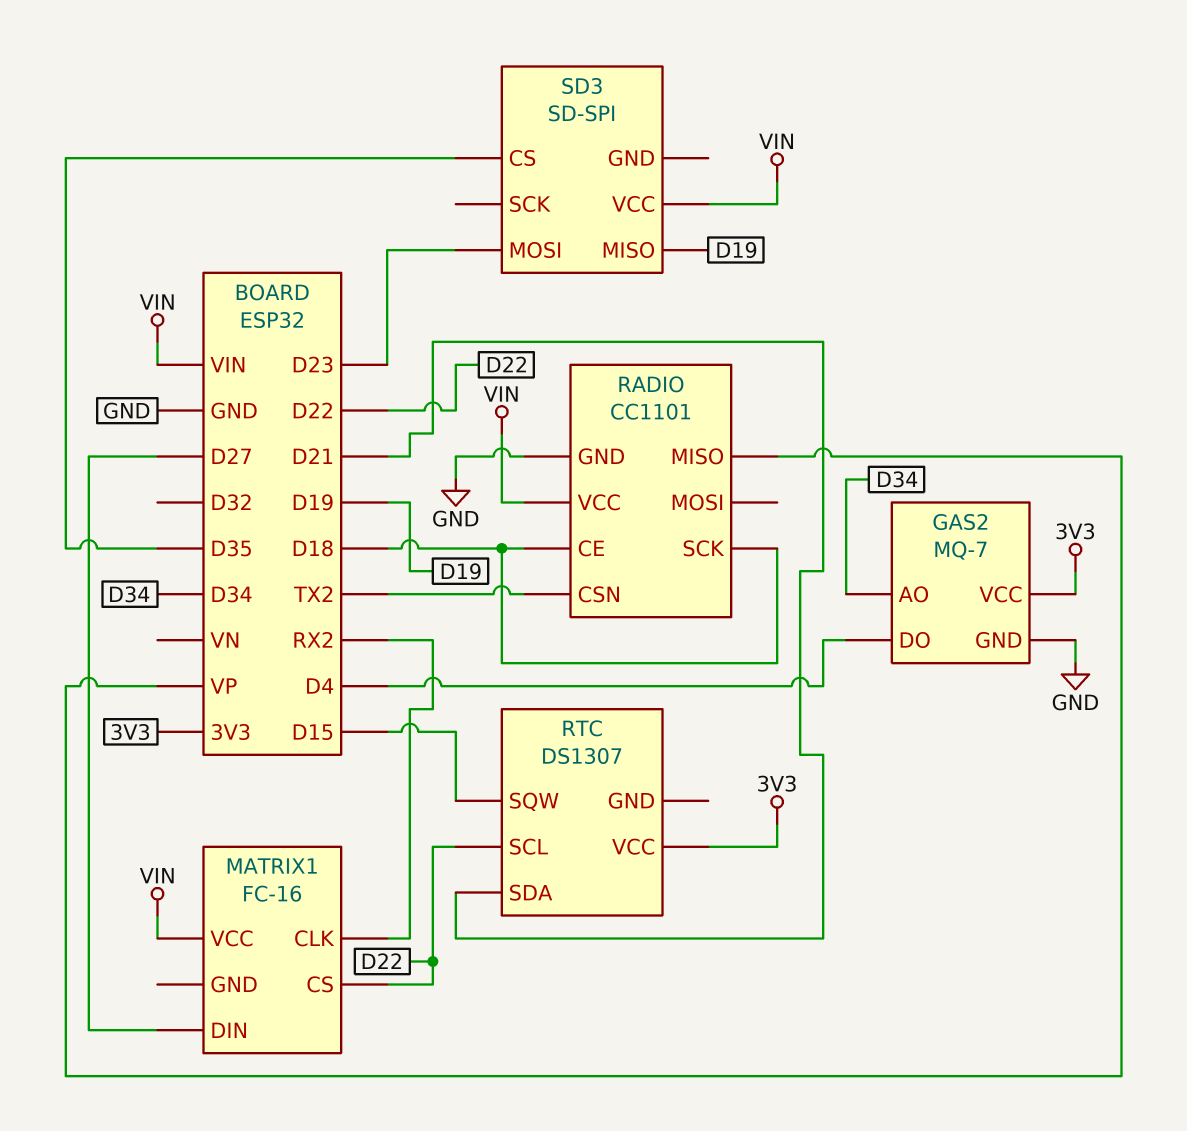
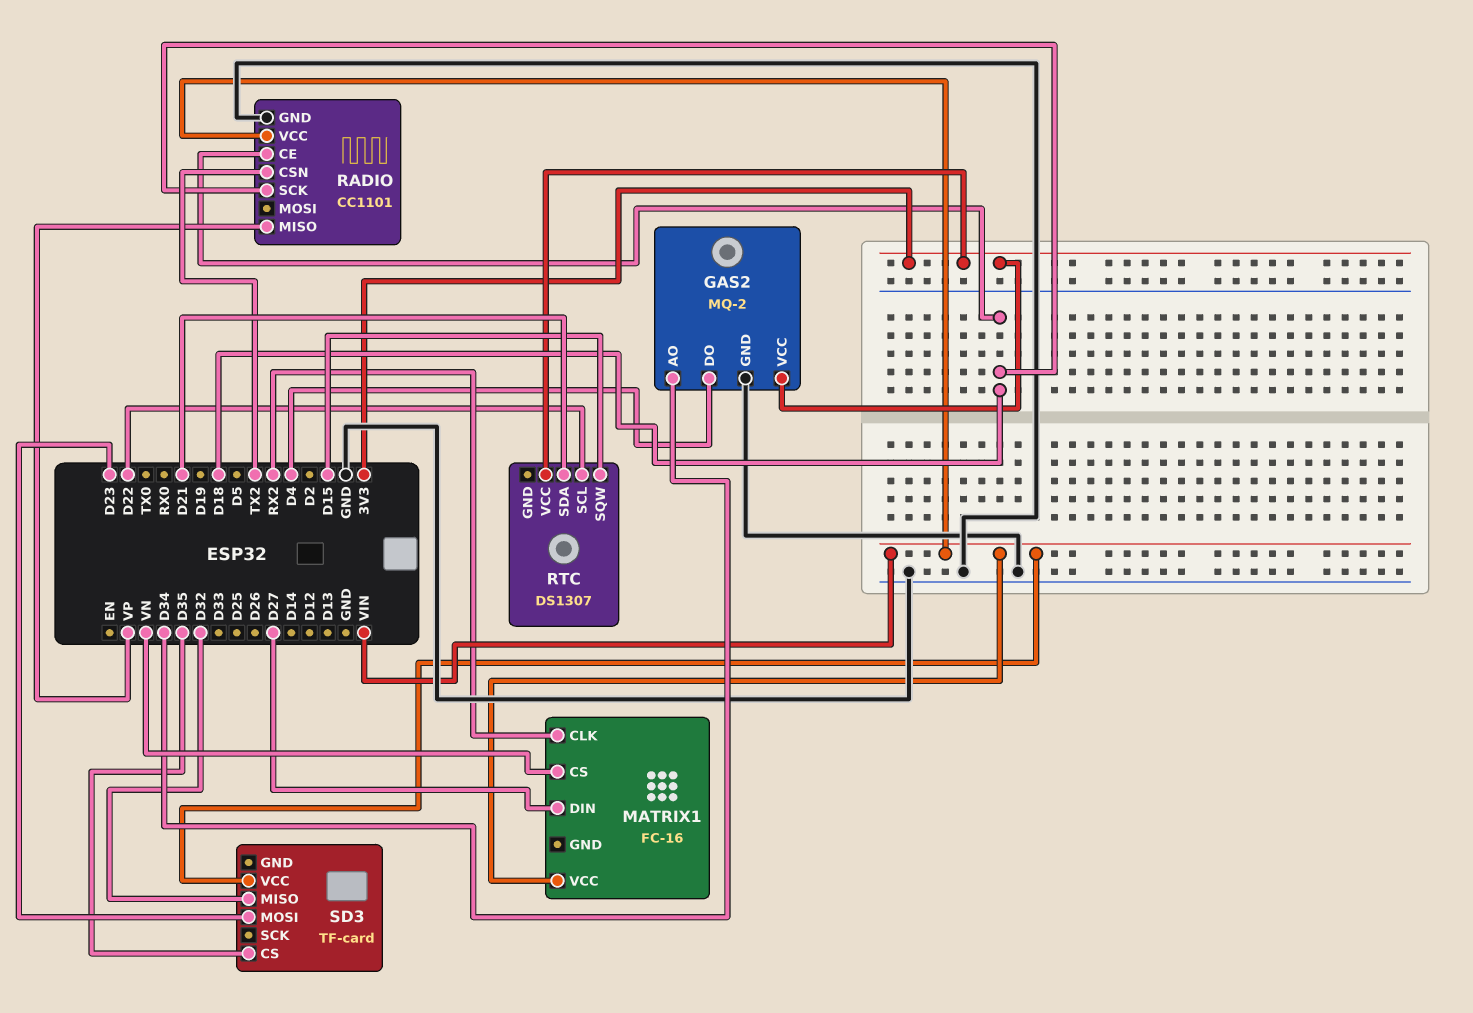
GAS2: MQ-7 -> MQ-2
MATRIX1 pin CS: D22 -> VN
SD3: SD-SPI -> TF-card
SD3 pin MISO: D19 -> D32

